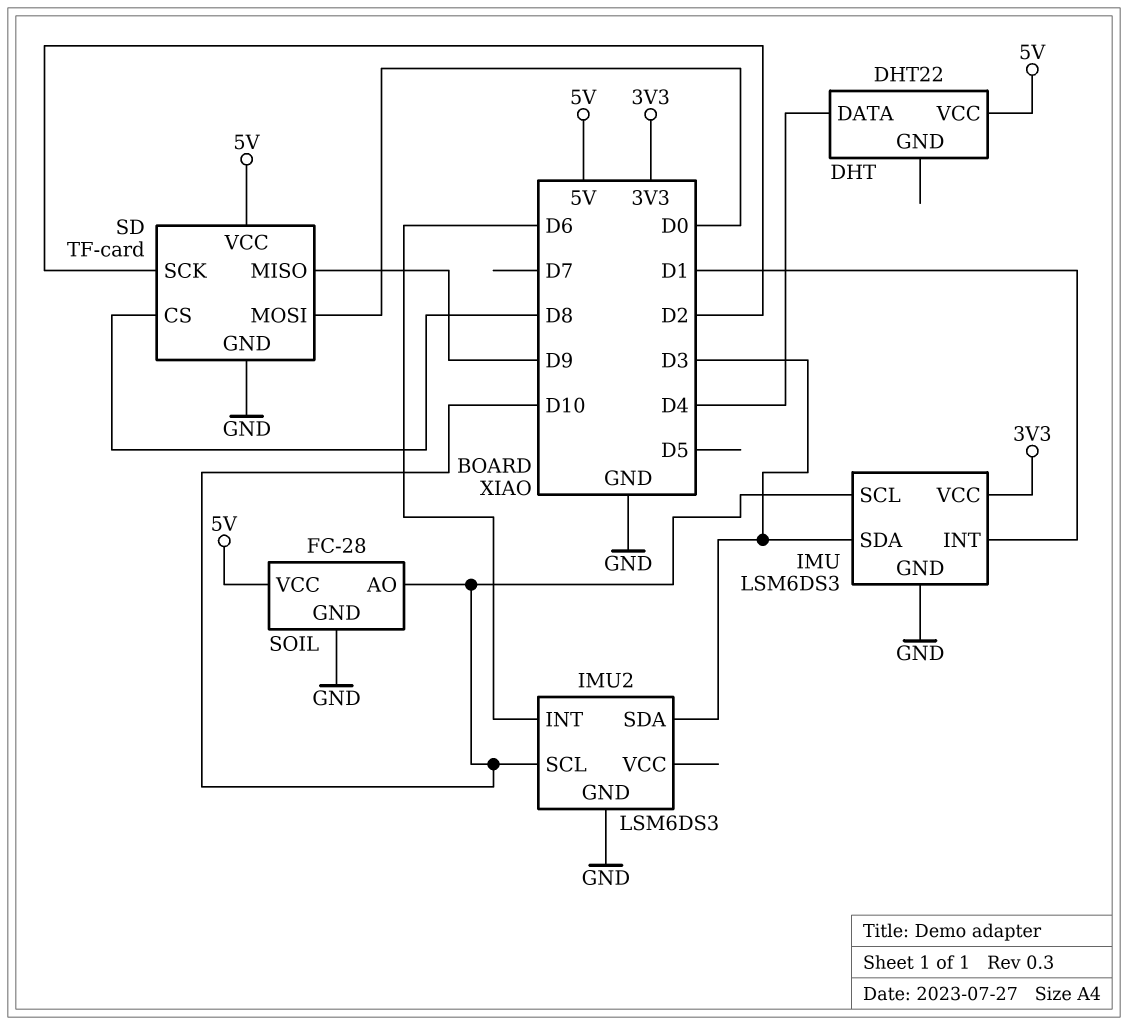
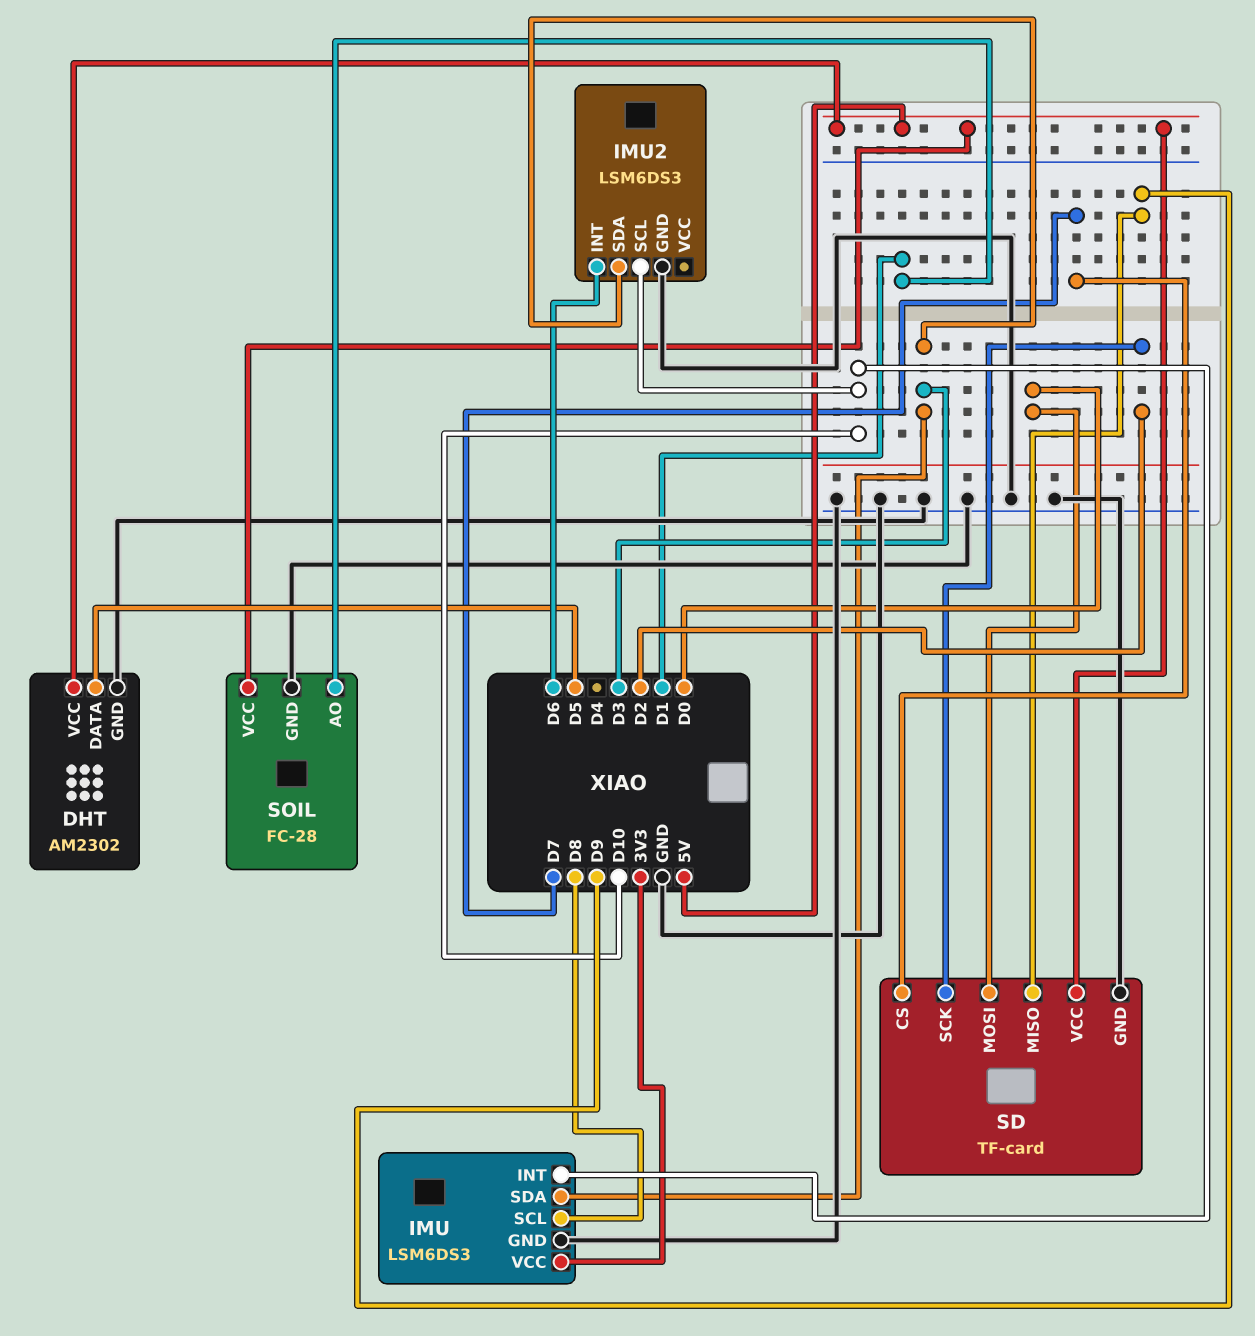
DHT: DHT22 -> AM2302
DHT pin DATA: D4 -> D5
DHT pin GND: none -> GND
IMU pin INT: D1 -> D10
IMU pin SCL: D10 -> D8
SD pin CS: D8 -> D7
SOIL pin AO: D10 -> D1

